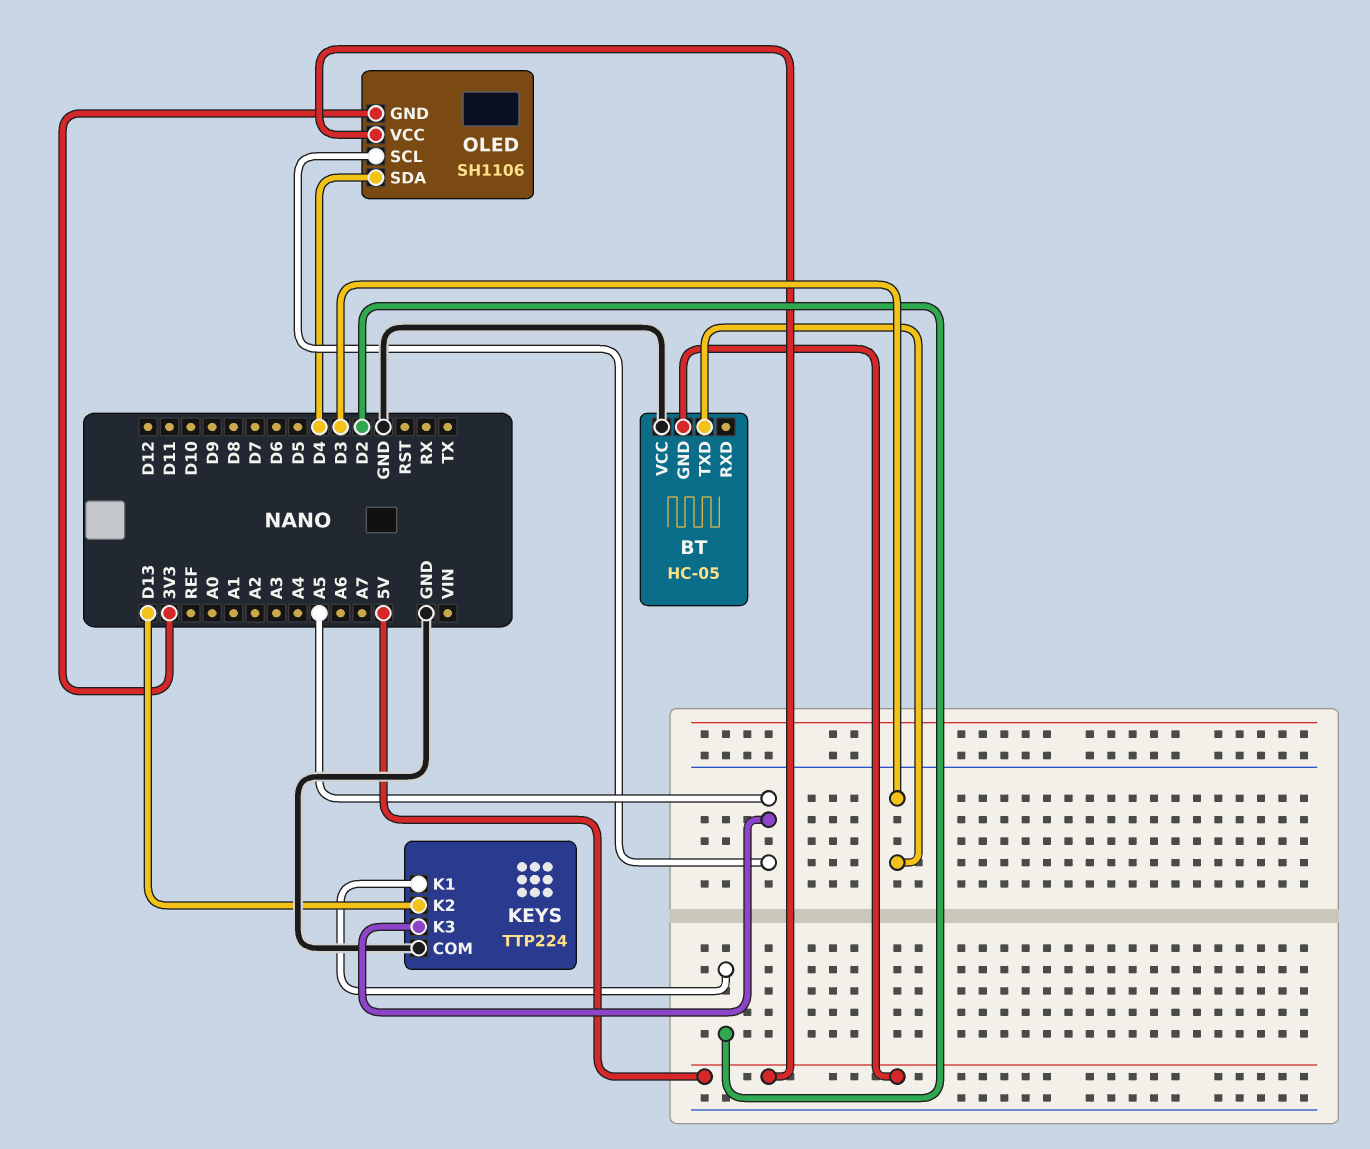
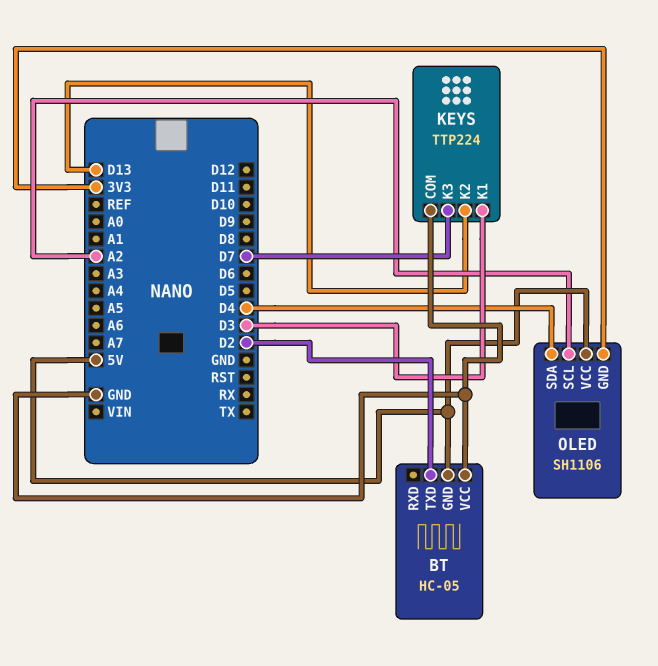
BT pin TXD: D3 -> D2
KEYS pin K1: D2 -> D3
KEYS pin K3: A5 -> D7
OLED pin SCL: A5 -> A2

